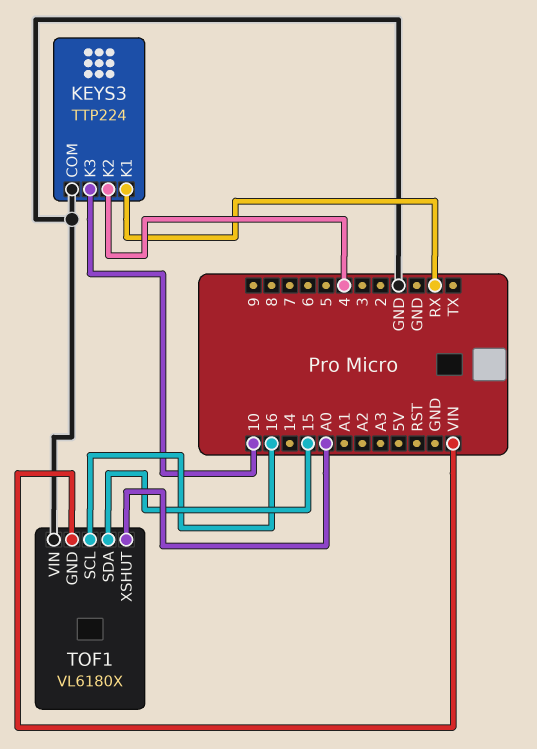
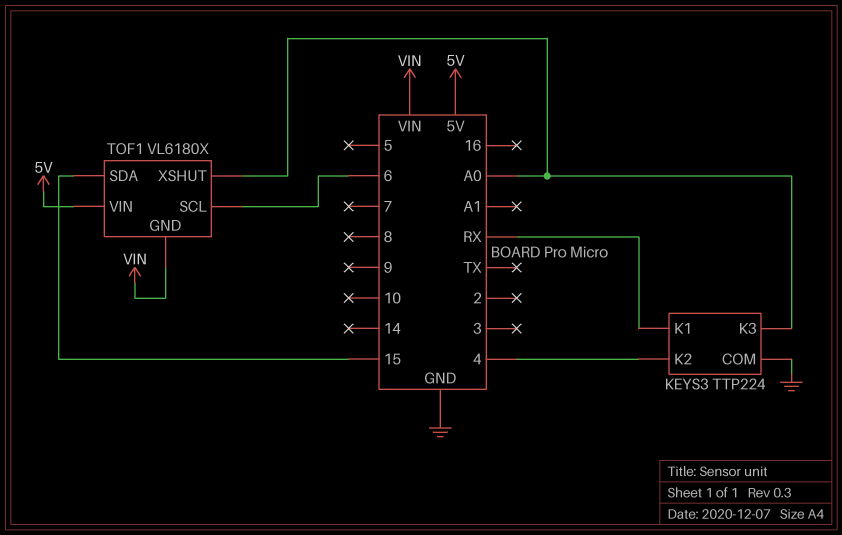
KEYS3 pin K3: 10 -> A0
TOF1 pin SCL: 16 -> 6
TOF1 pin VIN: GND -> 5V

